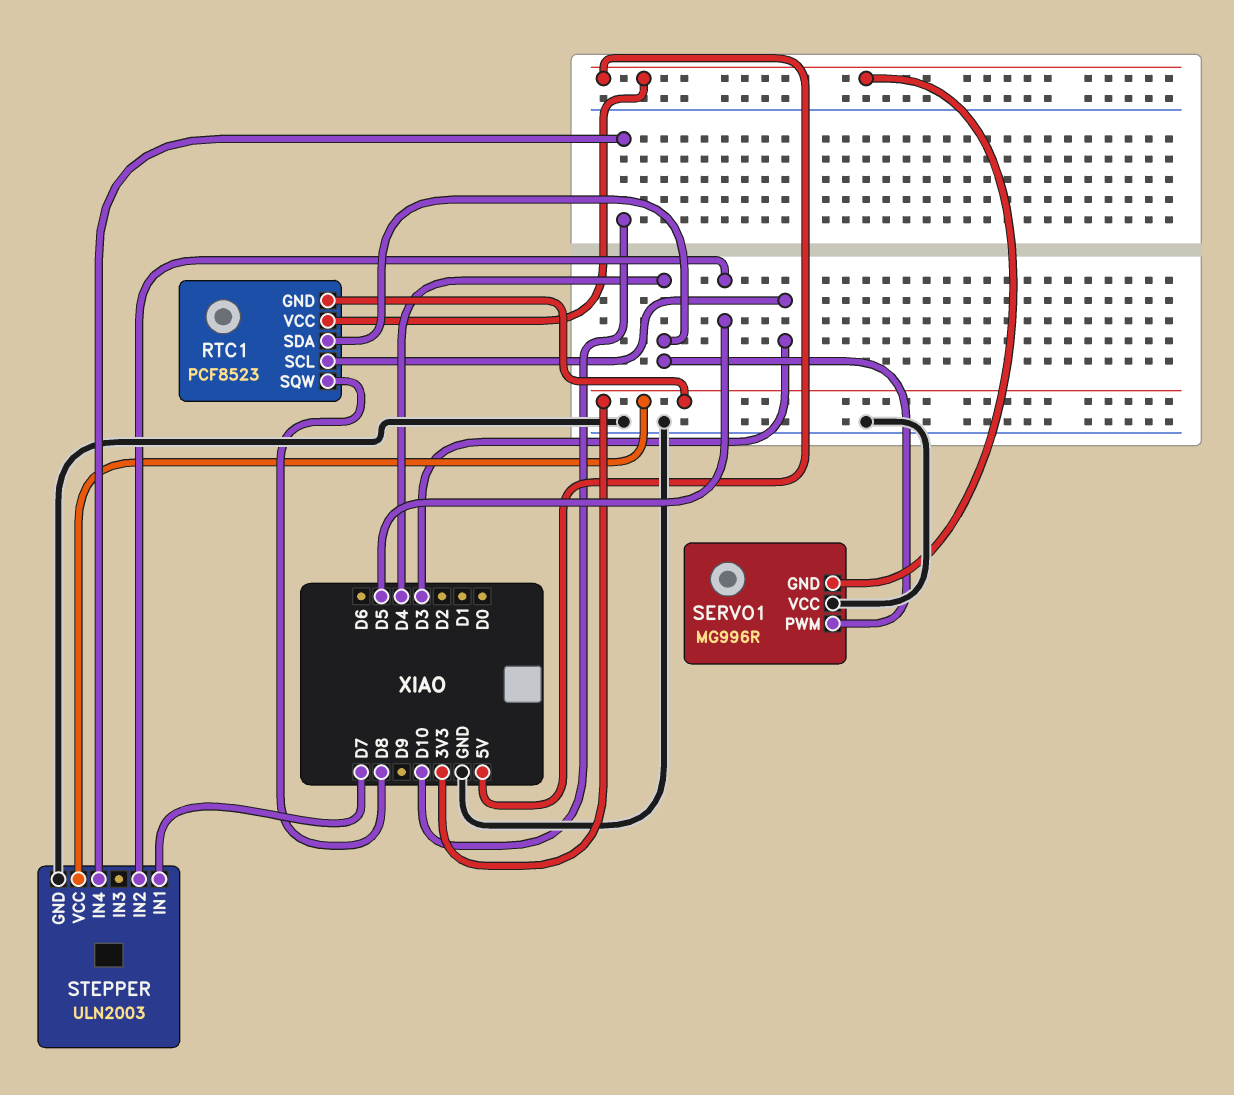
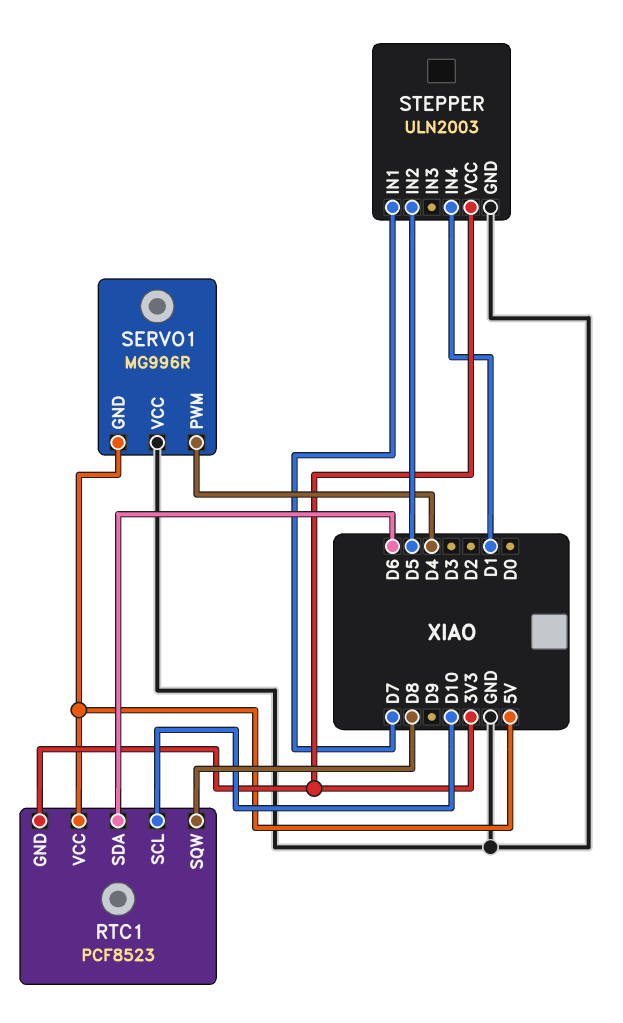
RTC1 pin SCL: D3 -> D10
RTC1 pin SDA: D4 -> D6
STEPPER pin IN4: D10 -> D1

